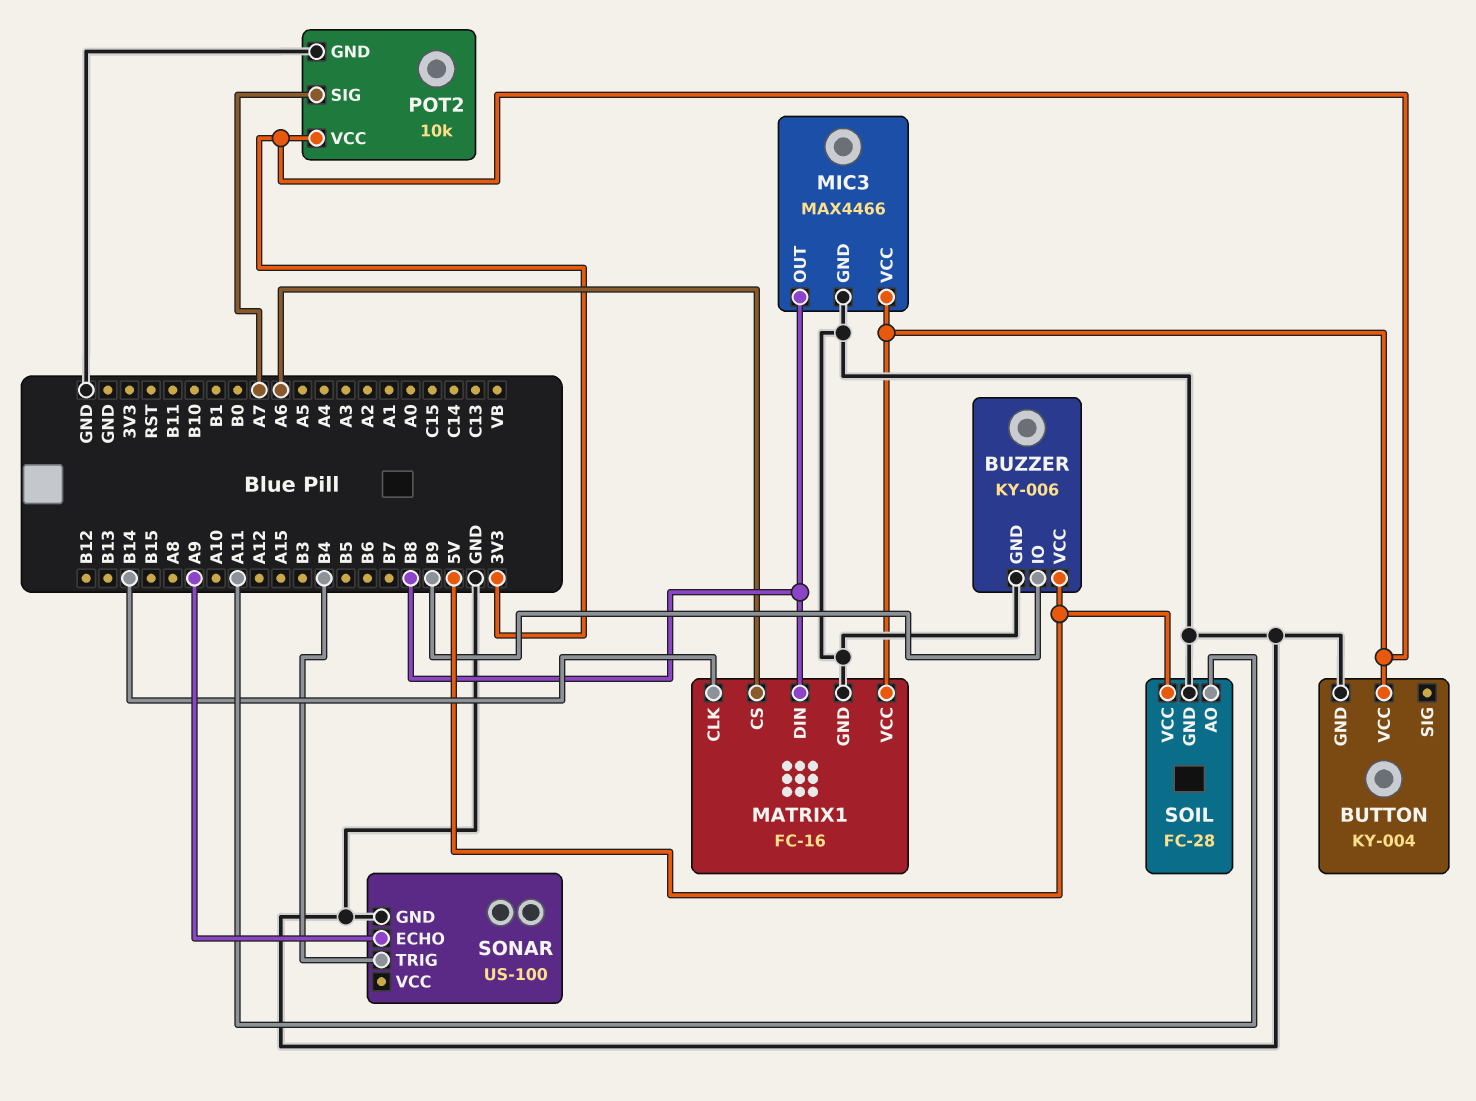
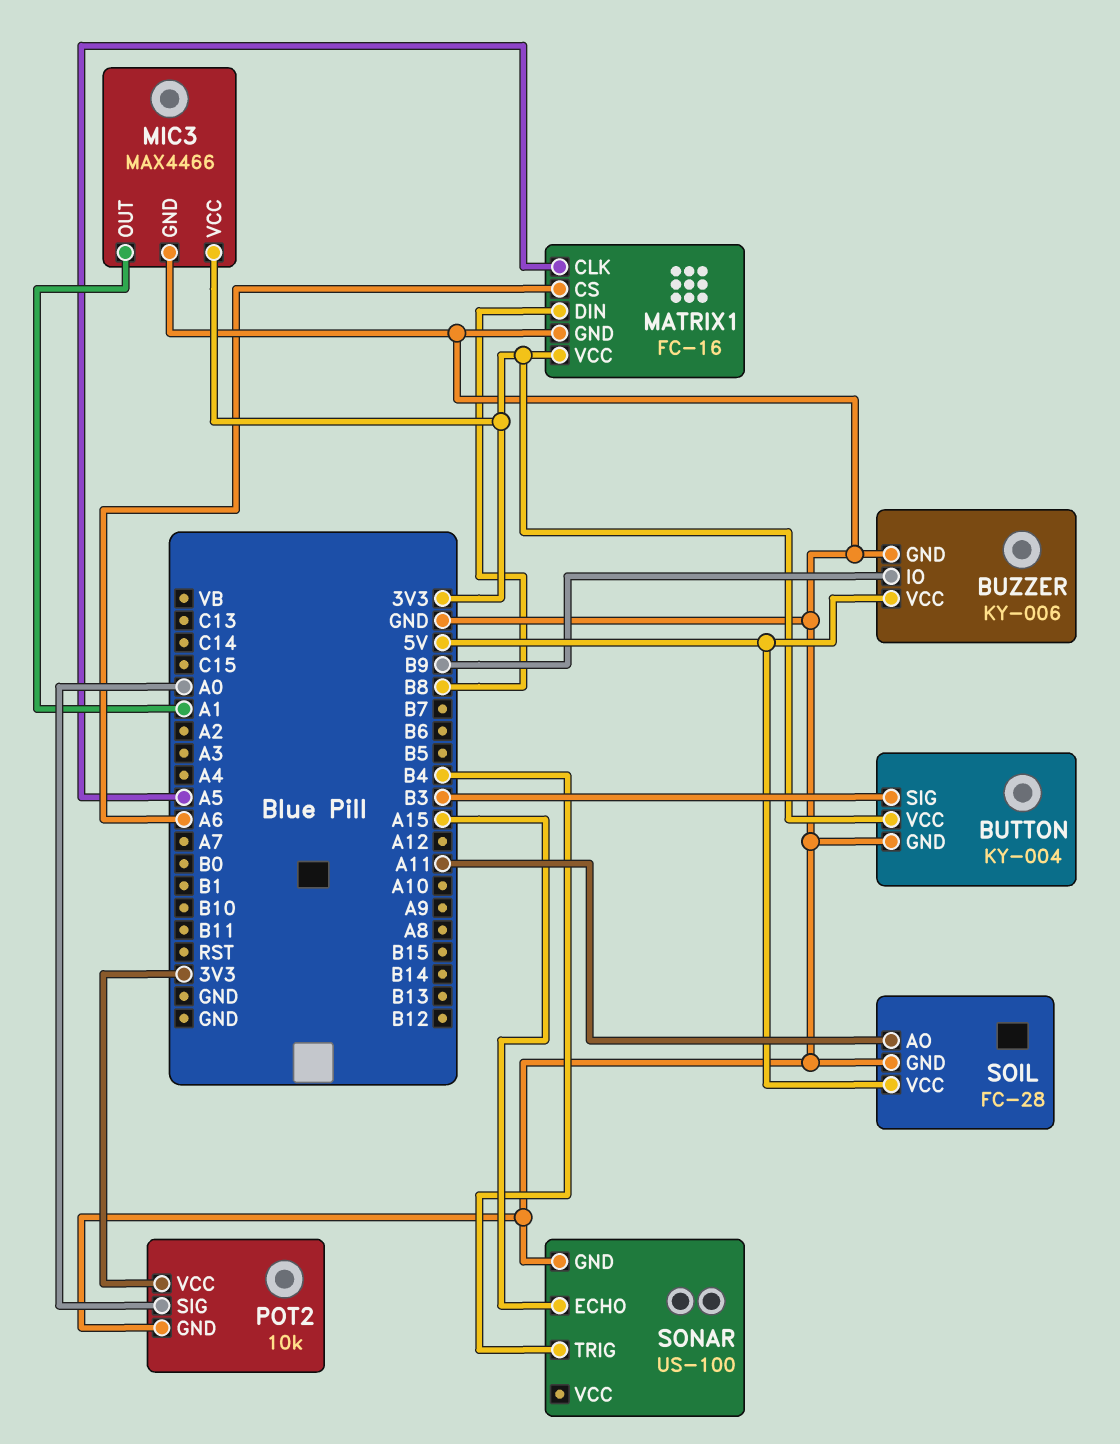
BUTTON pin SIG: none -> B3
MATRIX1 pin CLK: B14 -> A5
MIC3 pin OUT: B8 -> A1
POT2 pin SIG: A7 -> A0
SONAR pin ECHO: A9 -> A15

